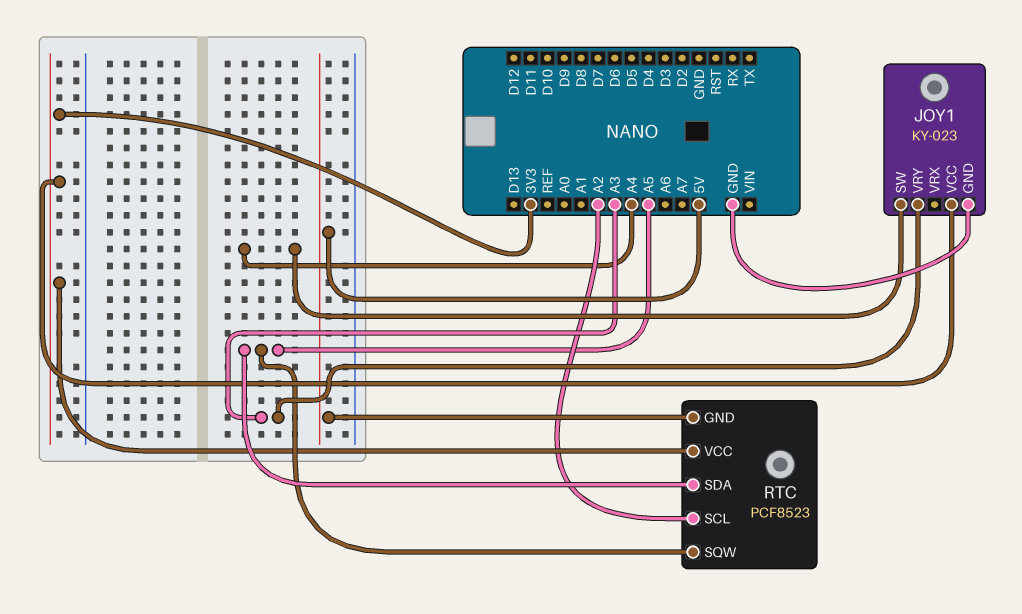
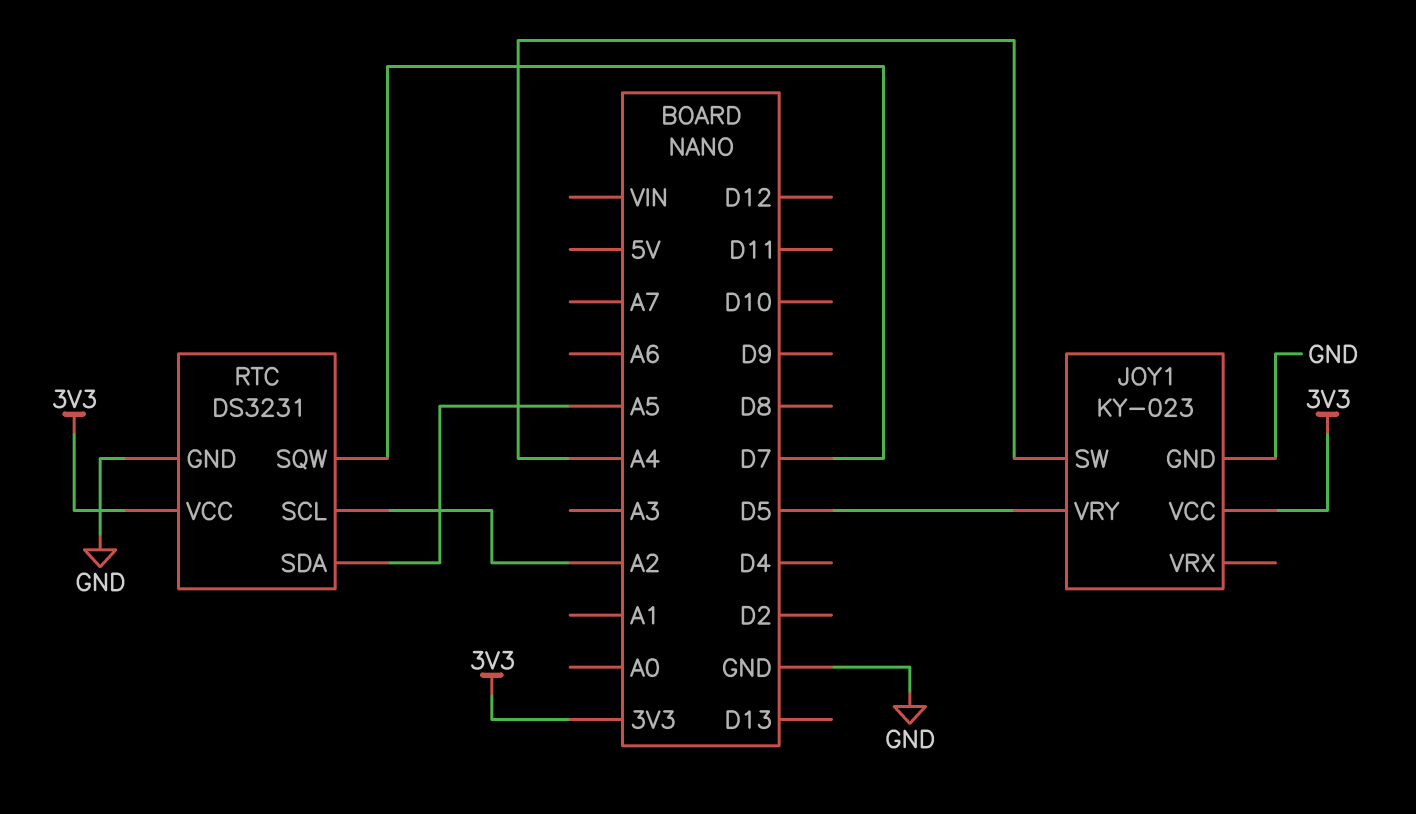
JOY1 pin VRY: A3 -> D5
RTC: PCF8523 -> DS3231
RTC pin GND: 5V -> GND
RTC pin SQW: A5 -> D7

